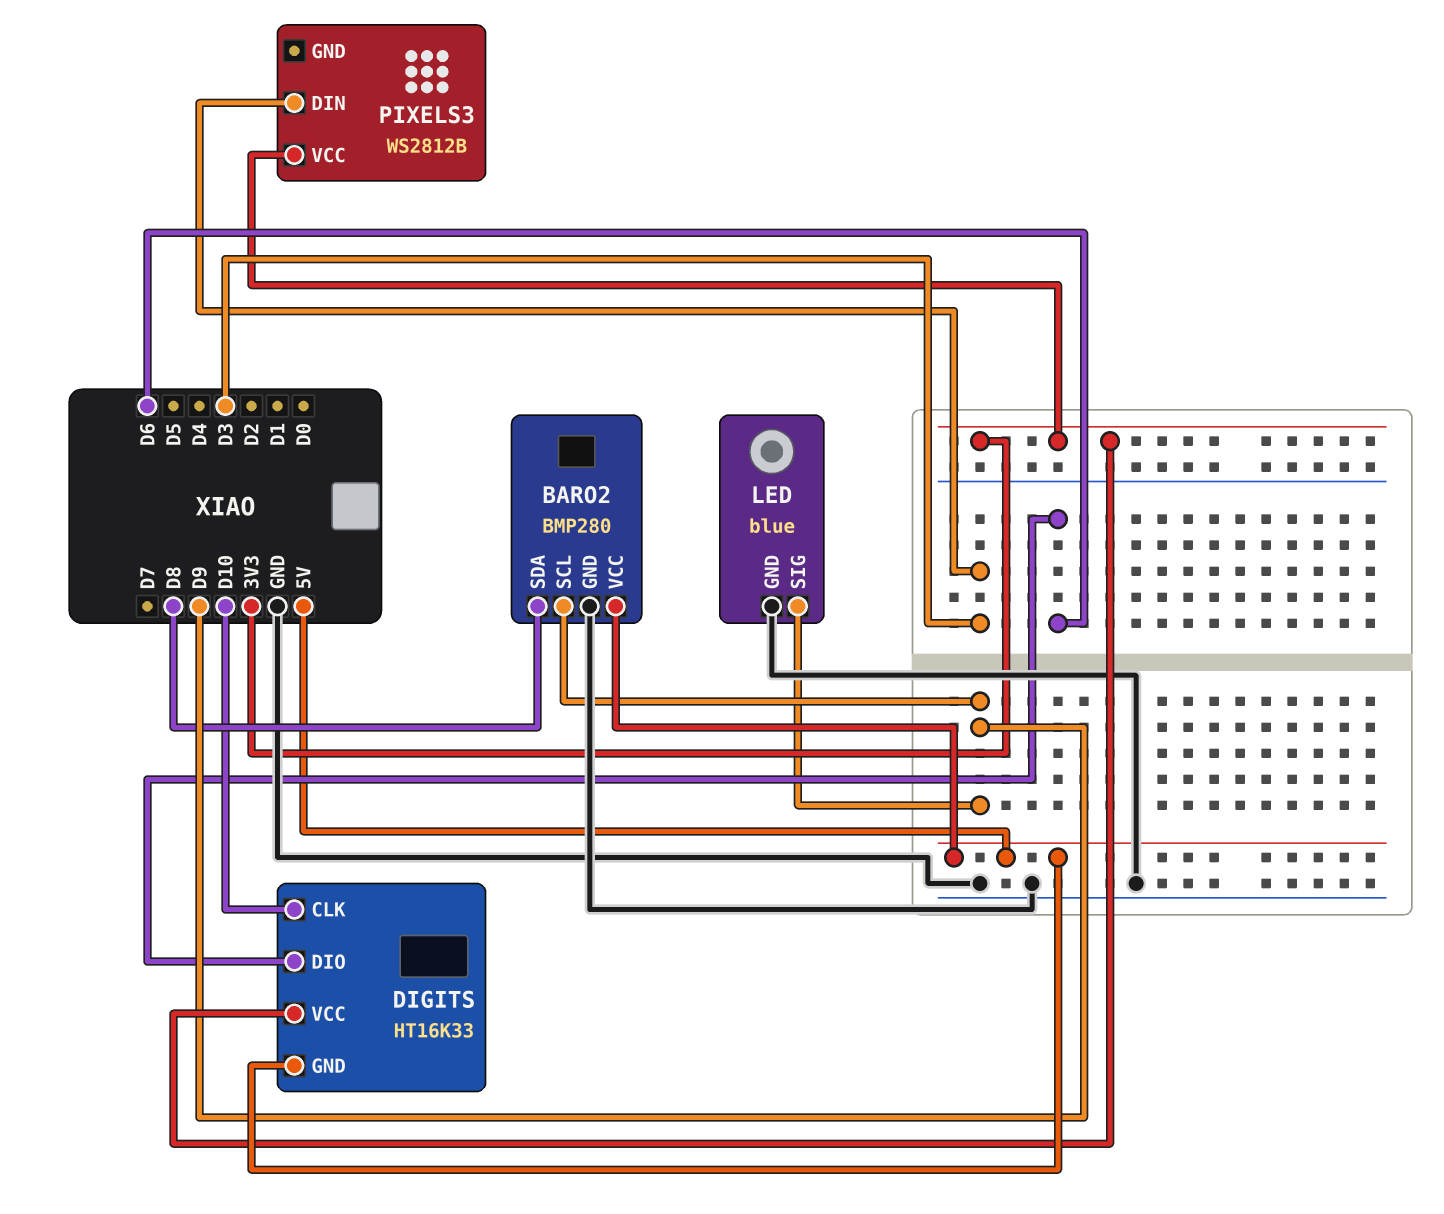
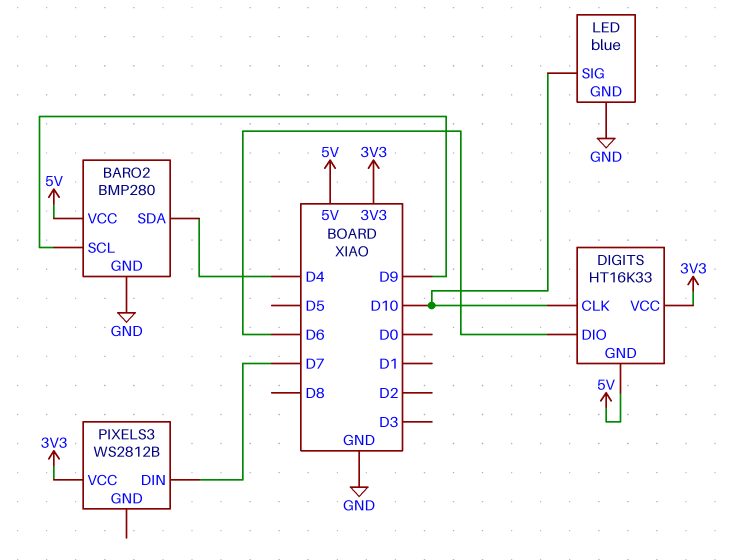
BARO2 pin SDA: D8 -> D4
LED pin SIG: D9 -> D10
PIXELS3 pin DIN: D3 -> D7

